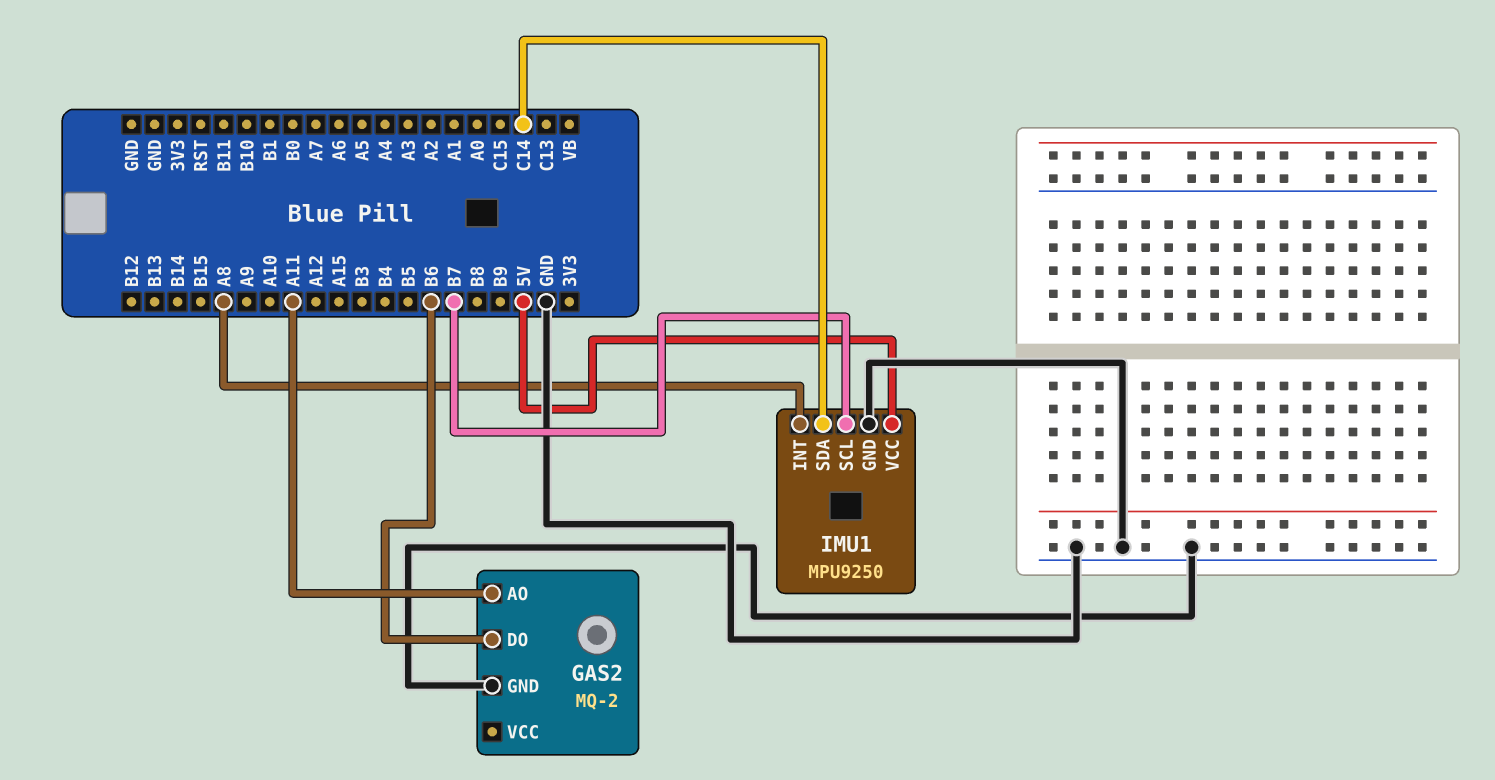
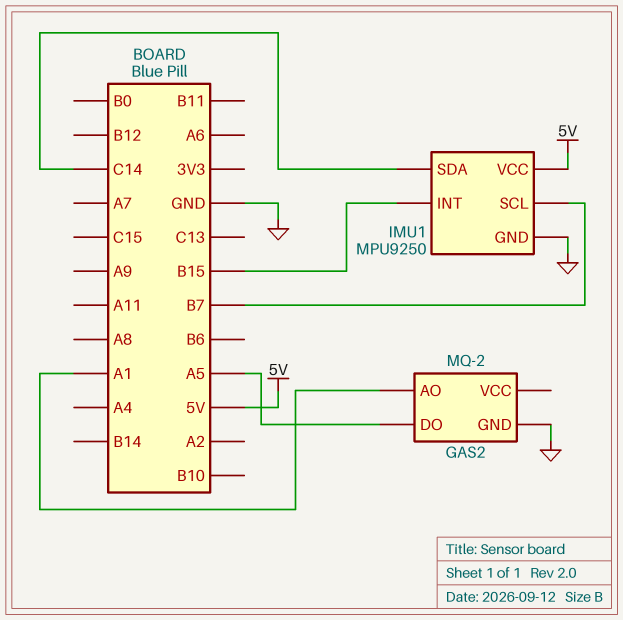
GAS2 pin AO: A11 -> A1
GAS2 pin DO: B6 -> A5
IMU1 pin INT: A8 -> B15

